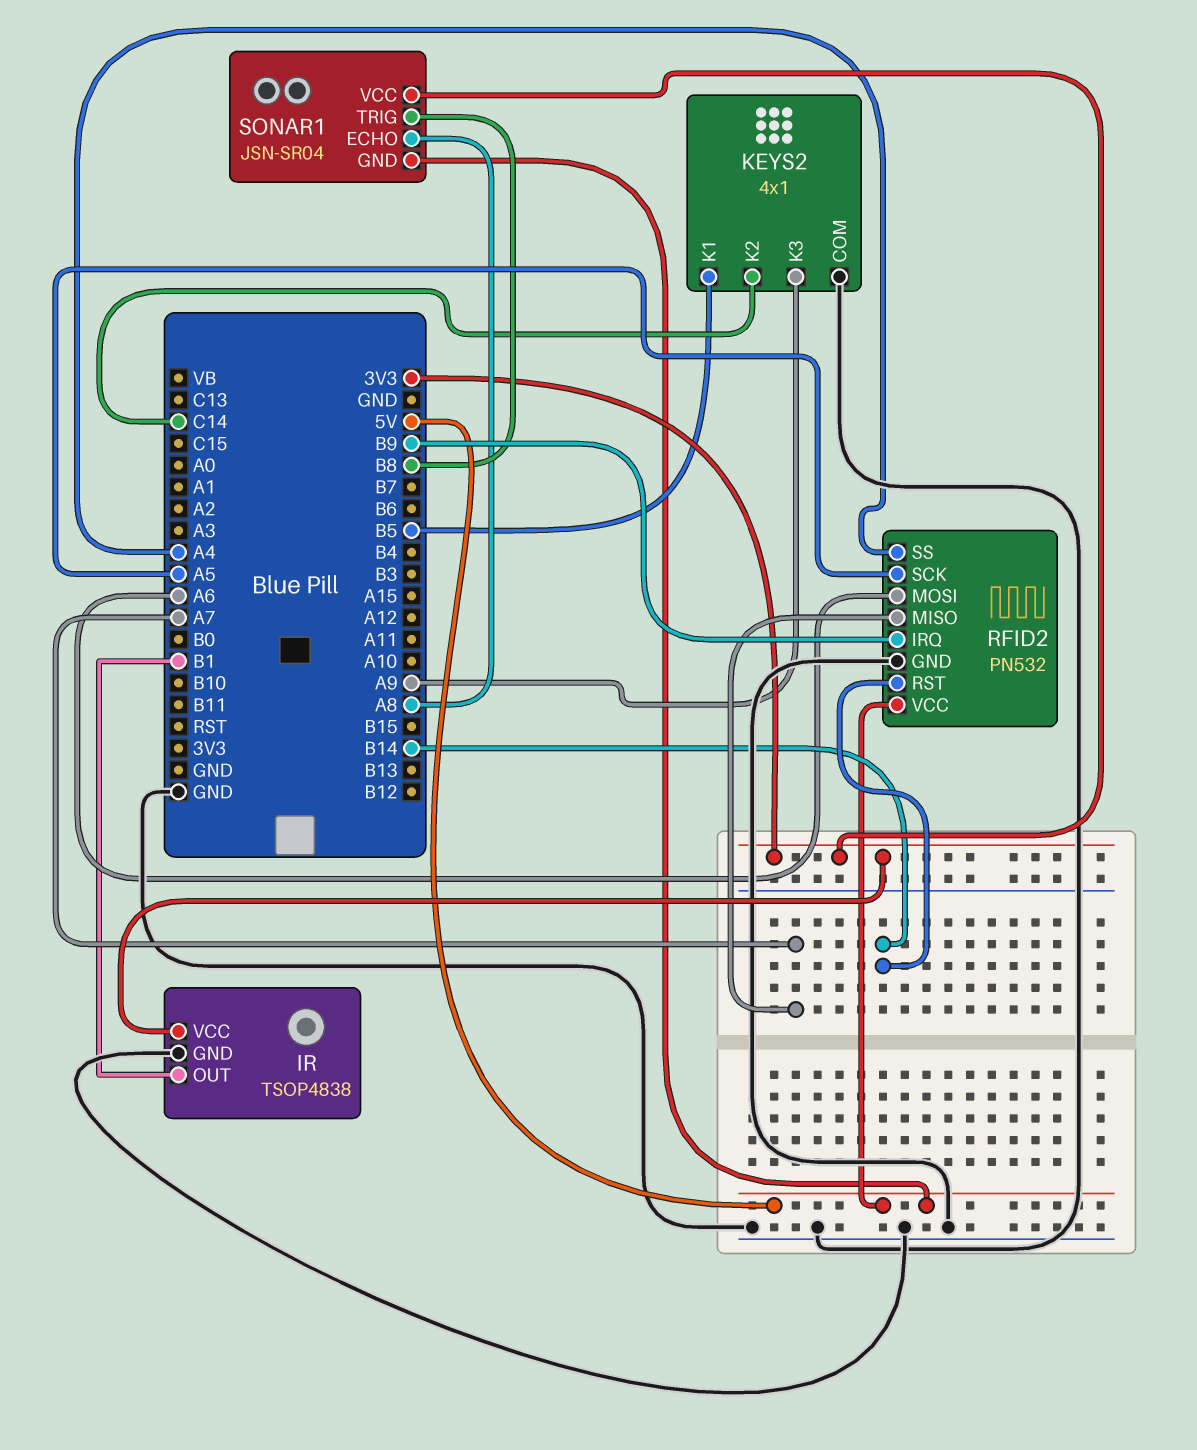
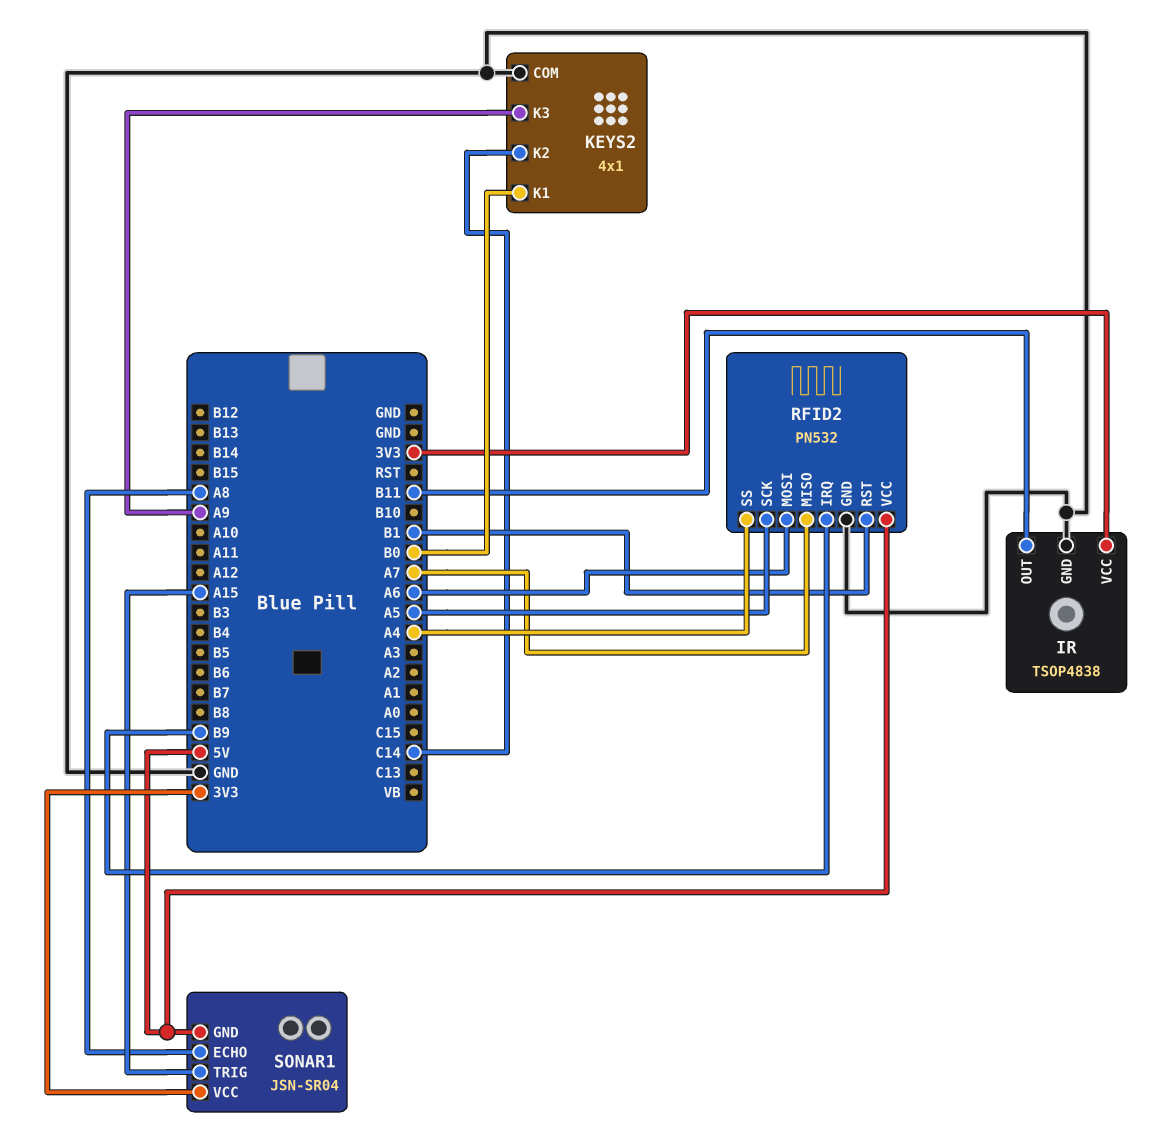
IR pin OUT: B1 -> B11
KEYS2 pin K1: B5 -> B0
RFID2 pin RST: B14 -> B1
SONAR1 pin TRIG: B8 -> A15

